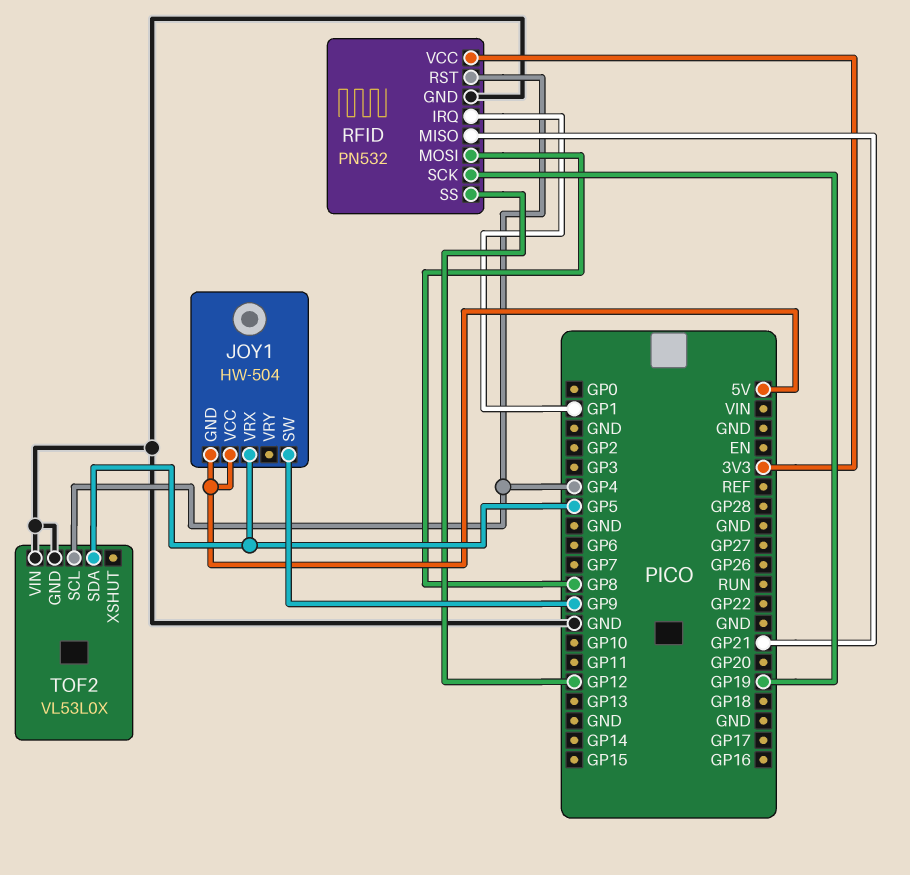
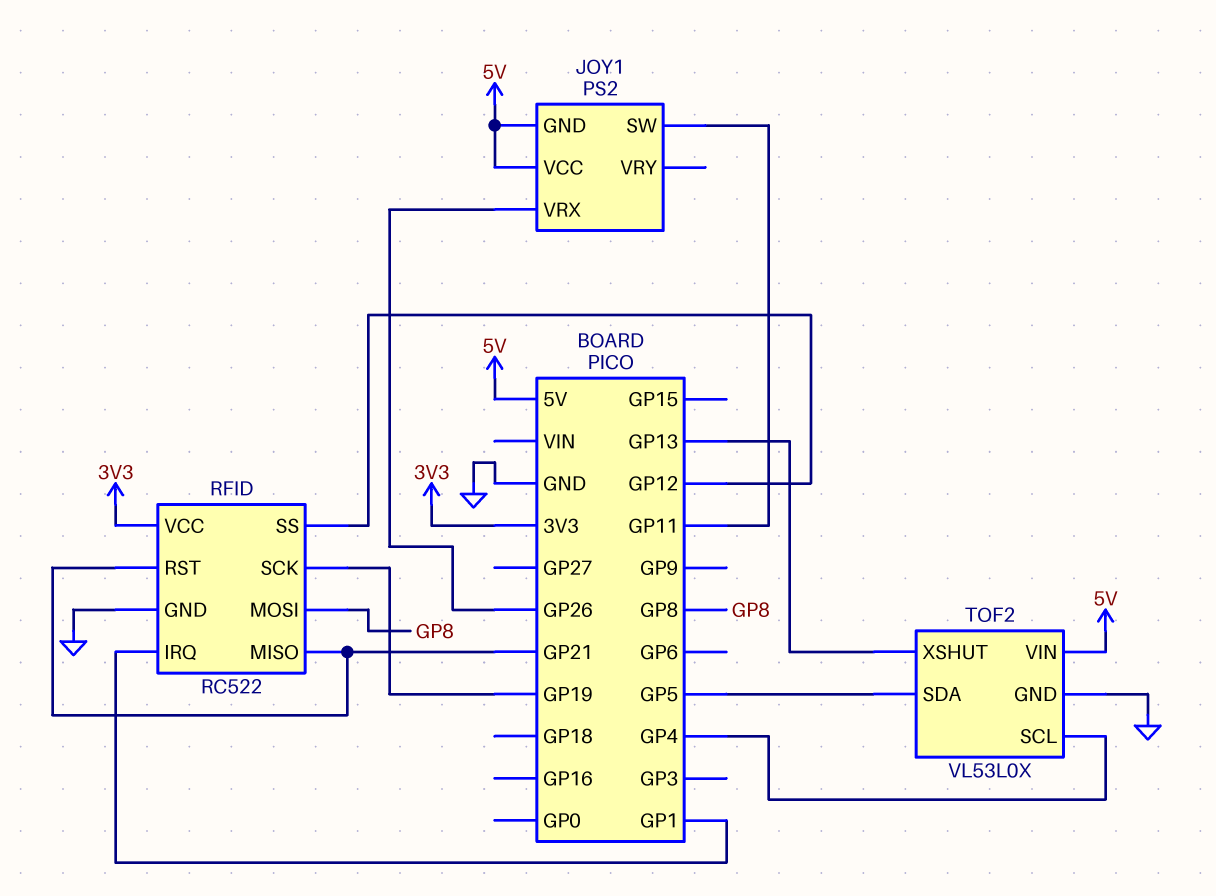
JOY1: HW-504 -> PS2
JOY1 pin SW: GP9 -> GP11
JOY1 pin VRX: GP5 -> GP26
RFID: PN532 -> RC522
RFID pin RST: GP4 -> GP21
TOF2 pin VIN: GND -> 5V
TOF2 pin XSHUT: none -> GP13

